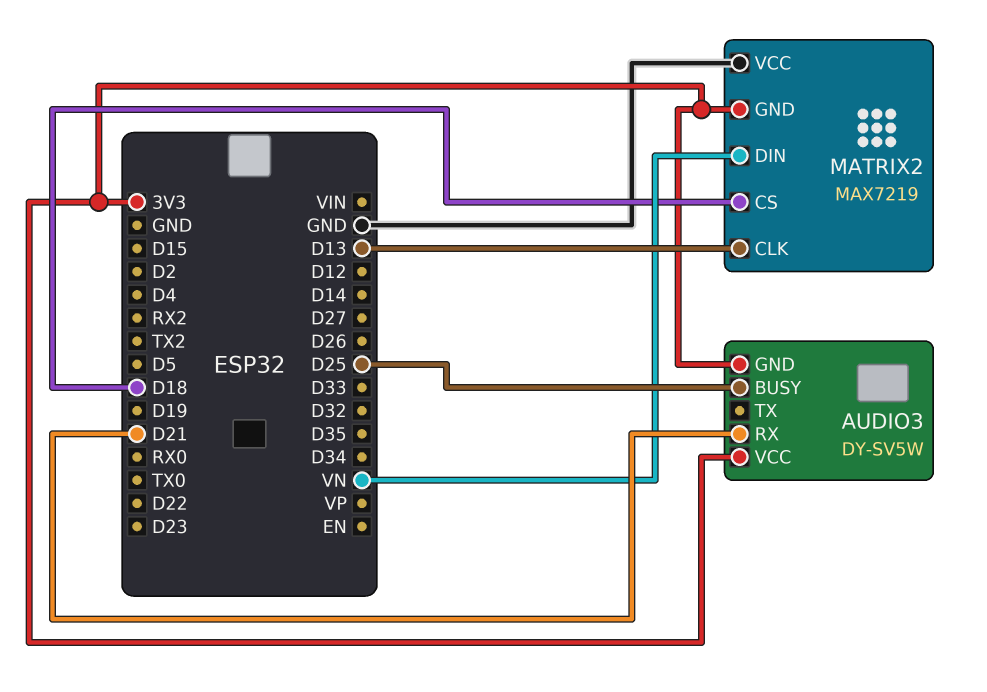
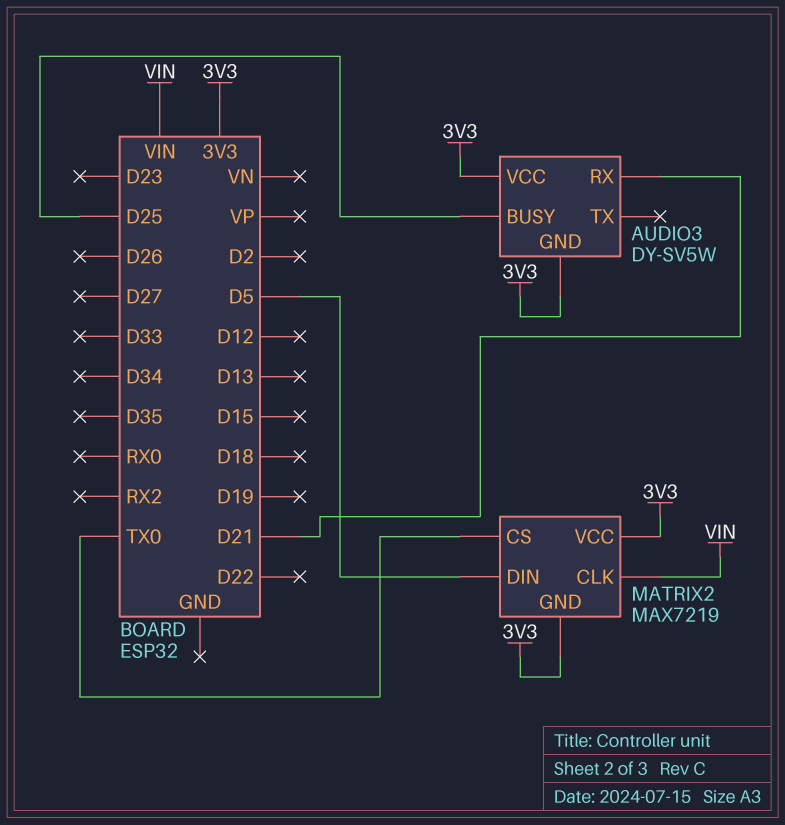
MATRIX2 pin CLK: D13 -> VIN
MATRIX2 pin CS: D18 -> TX0
MATRIX2 pin DIN: VN -> D5
MATRIX2 pin VCC: GND -> 3V3

